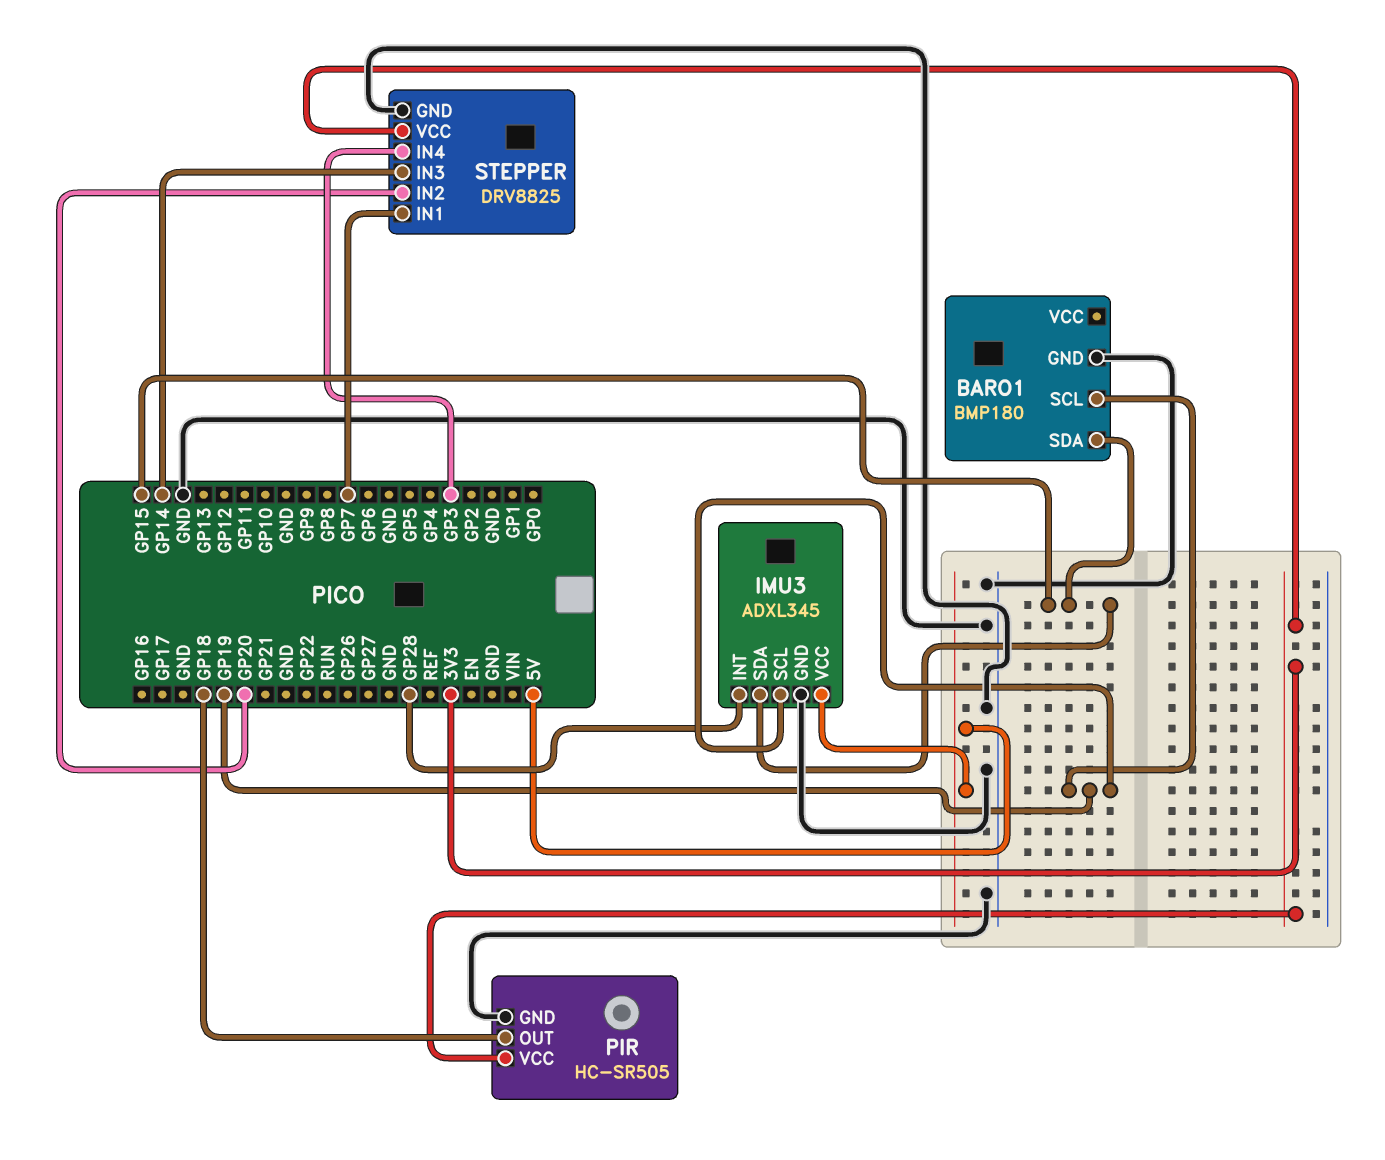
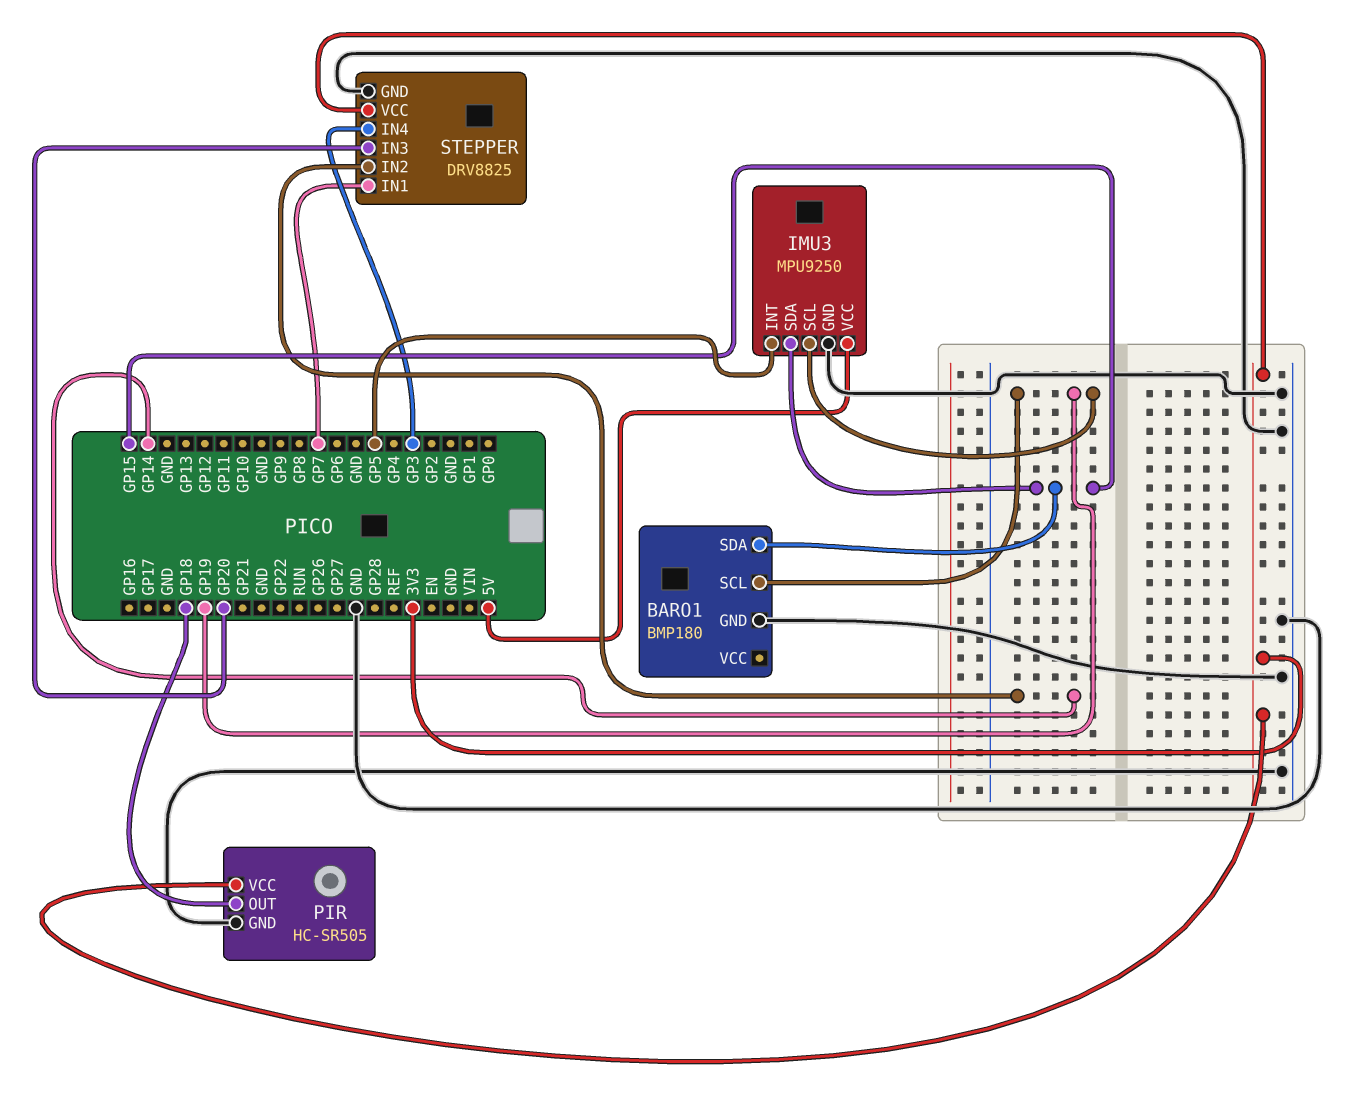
IMU3: ADXL345 -> MPU9250
IMU3 pin INT: GP28 -> GP5
STEPPER pin IN2: GP20 -> GP14
STEPPER pin IN3: GP14 -> GP20

